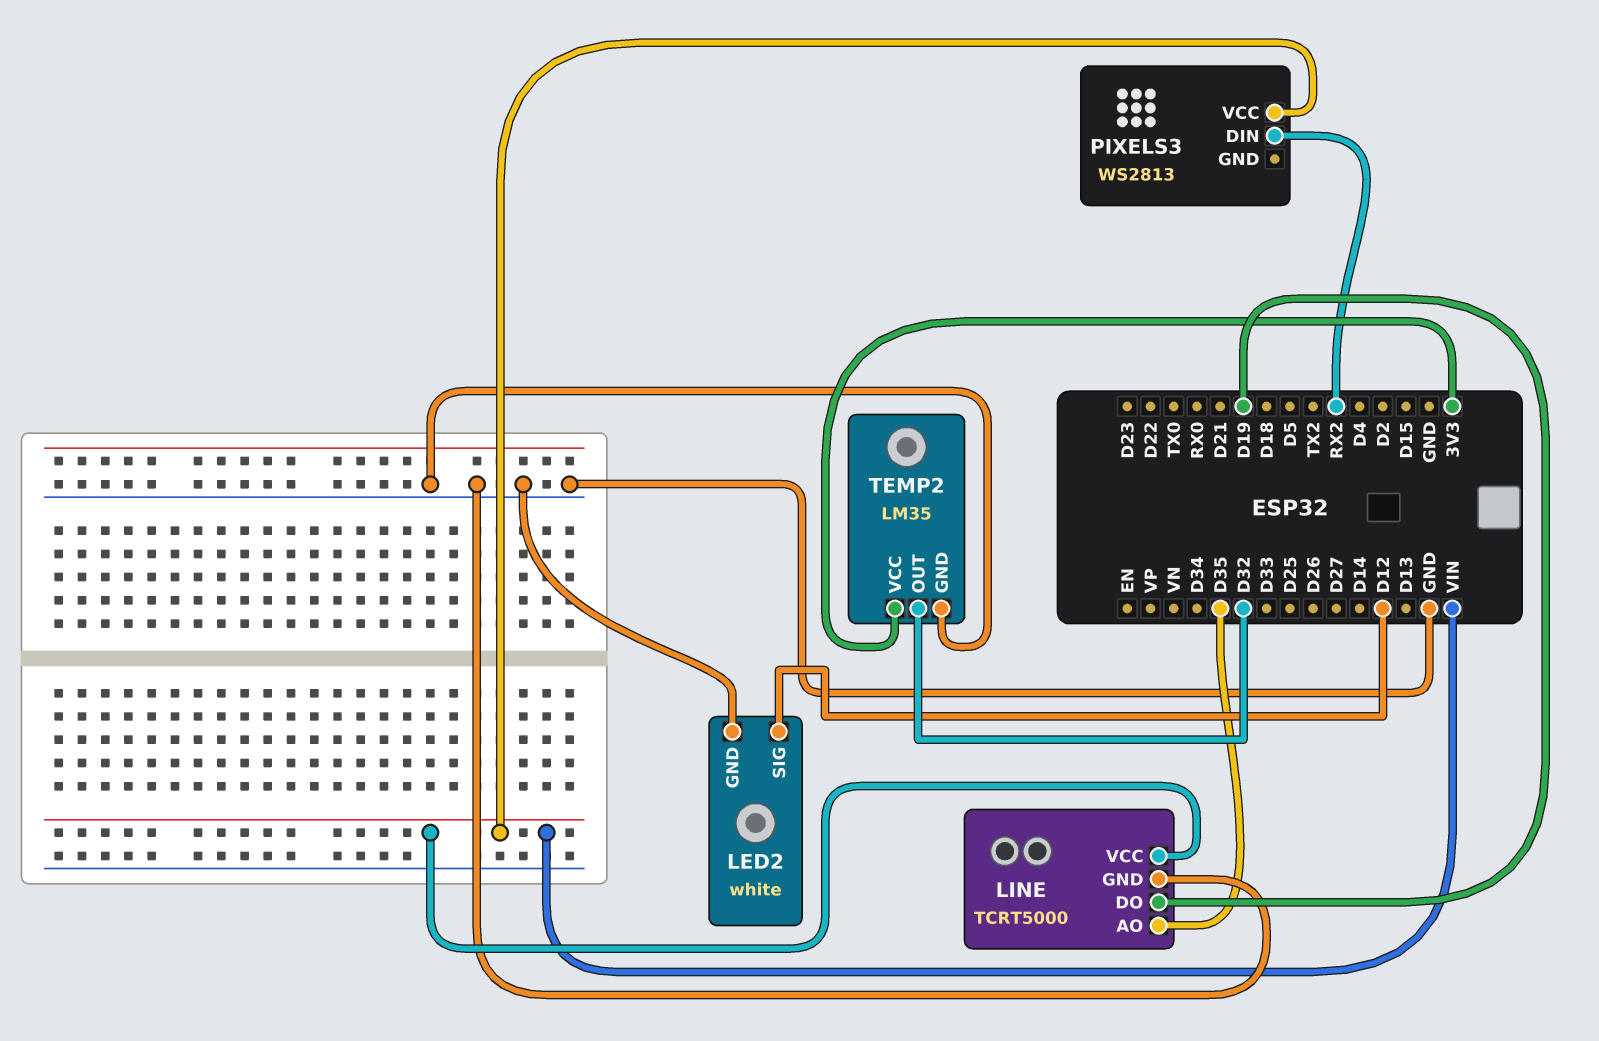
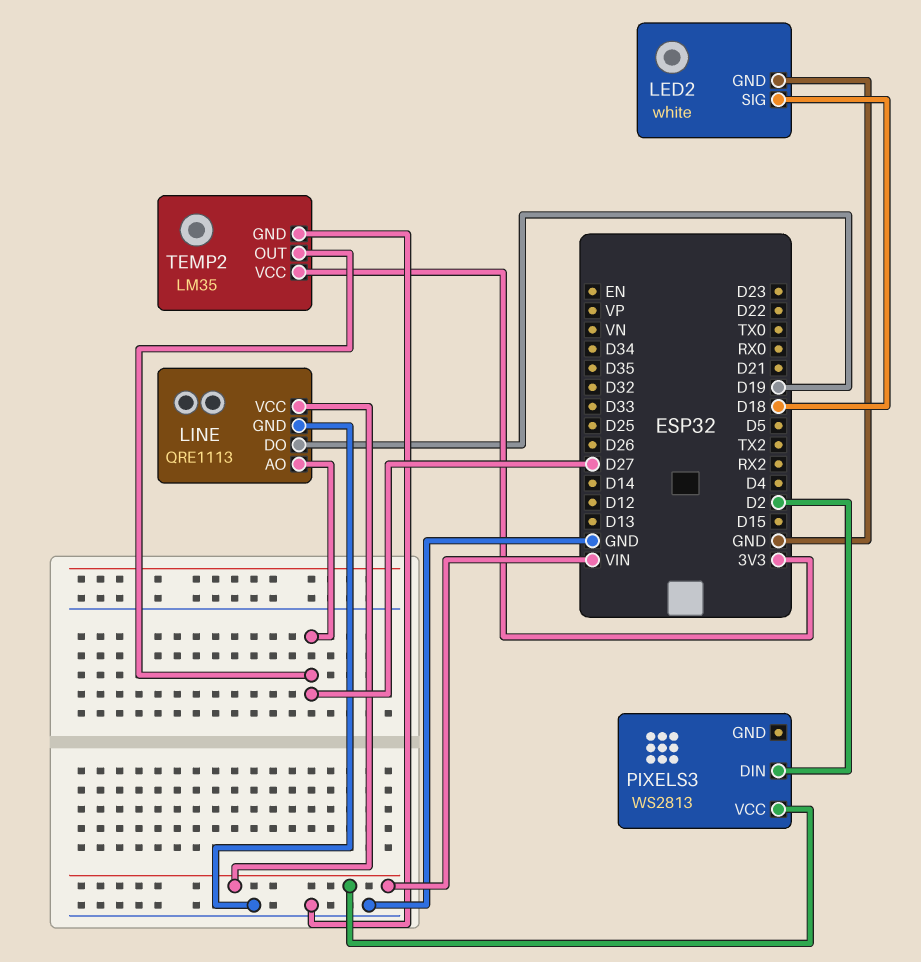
LED2 pin SIG: D12 -> D18
LINE: TCRT5000 -> QRE1113
LINE pin AO: D35 -> D27
PIXELS3 pin DIN: RX2 -> D2
TEMP2 pin OUT: D32 -> D27

